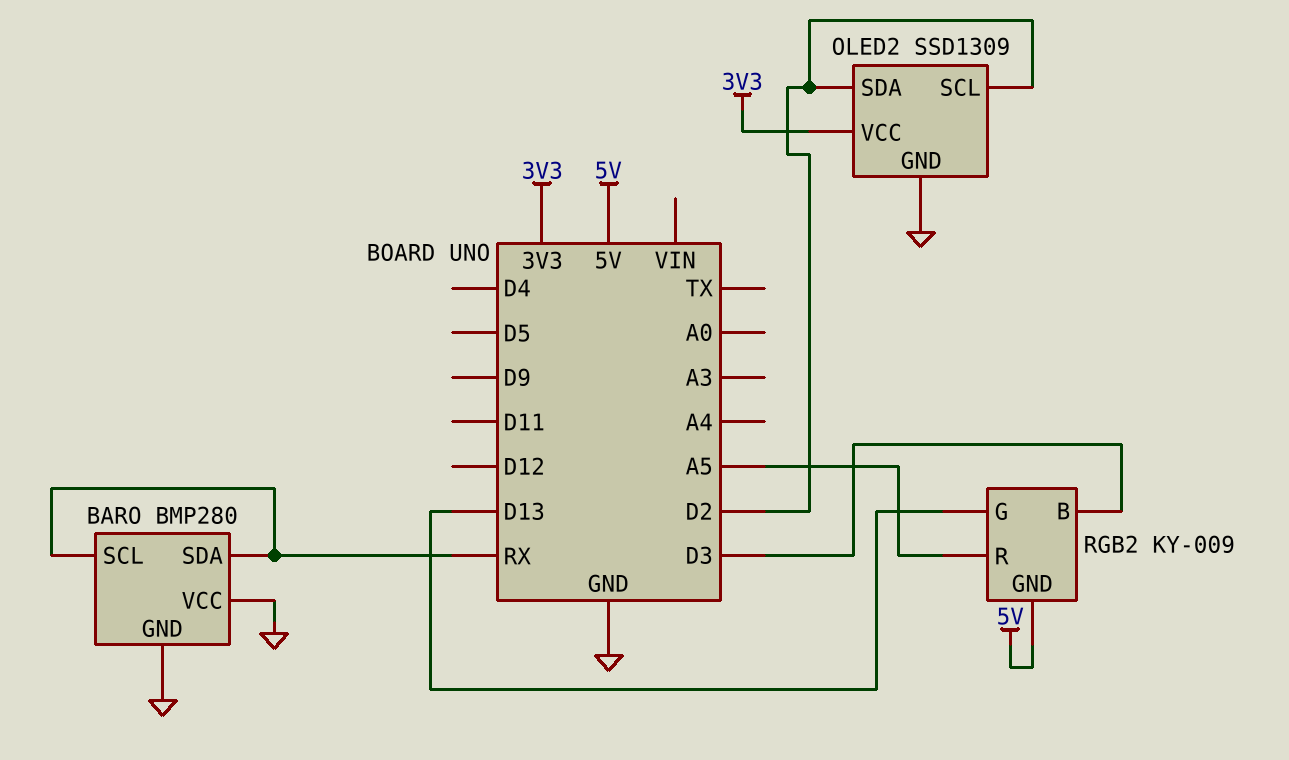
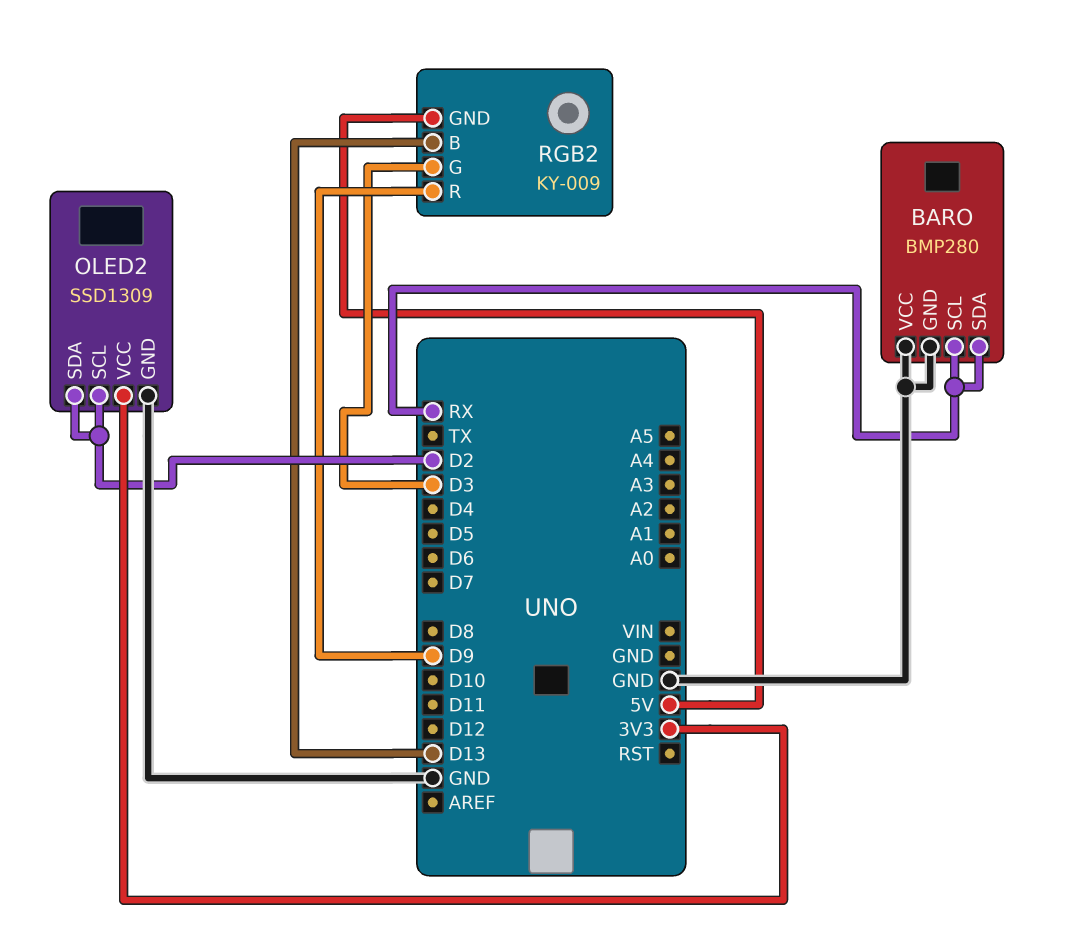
RGB2 pin B: D3 -> D13
RGB2 pin G: D13 -> D3
RGB2 pin R: A5 -> D9

